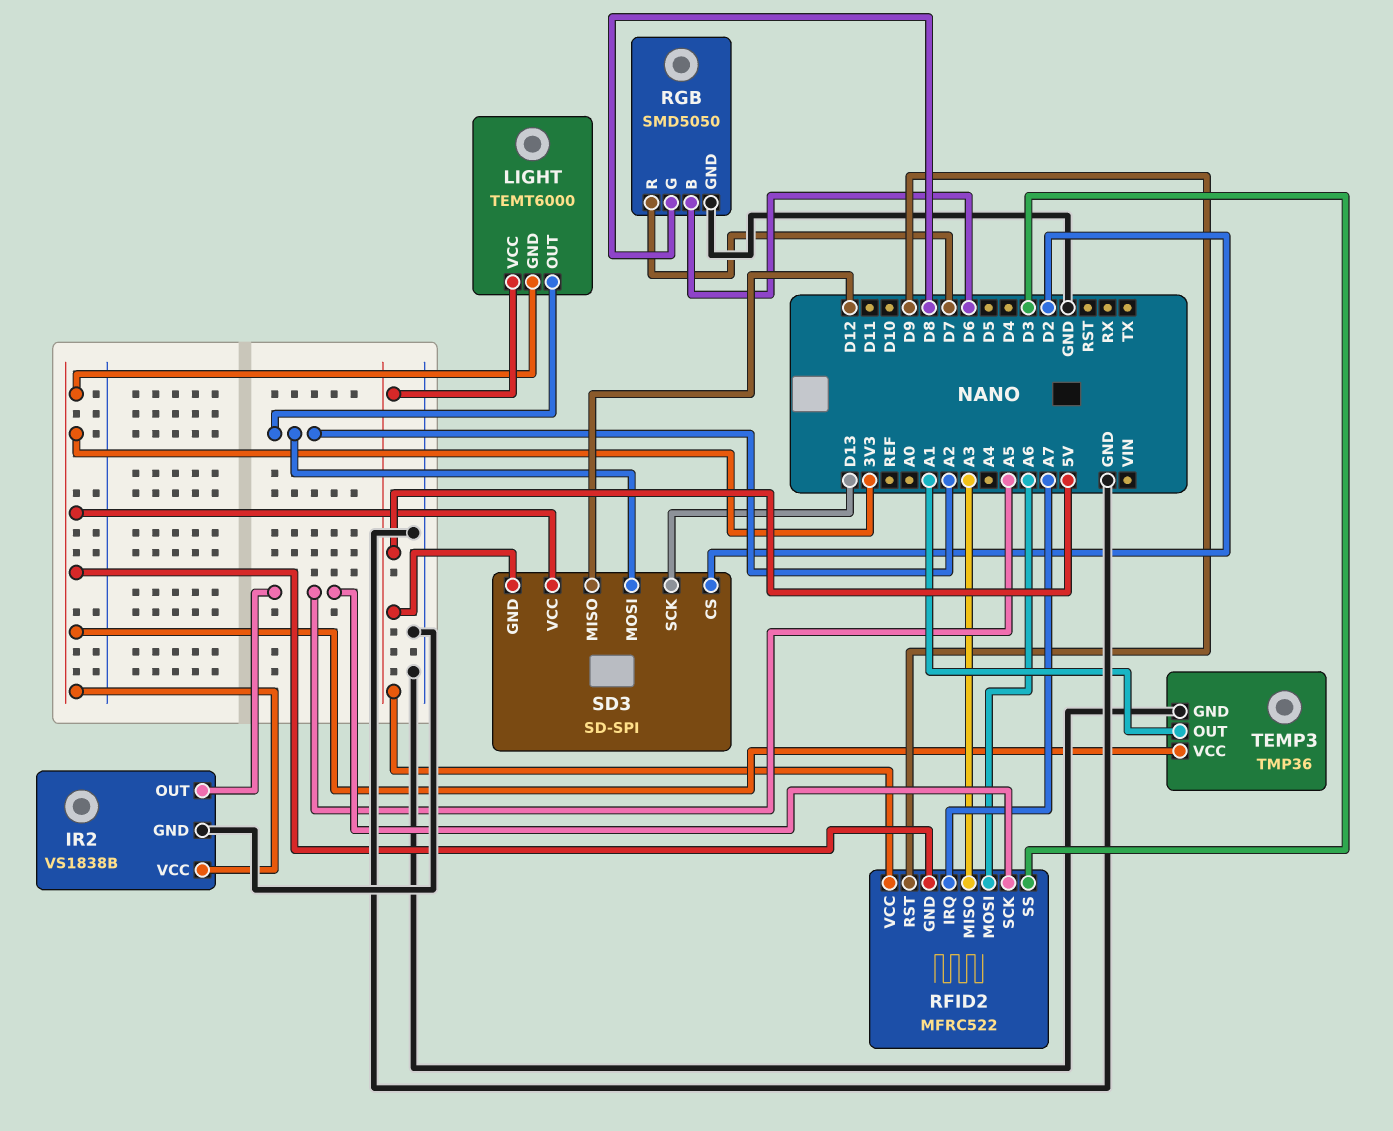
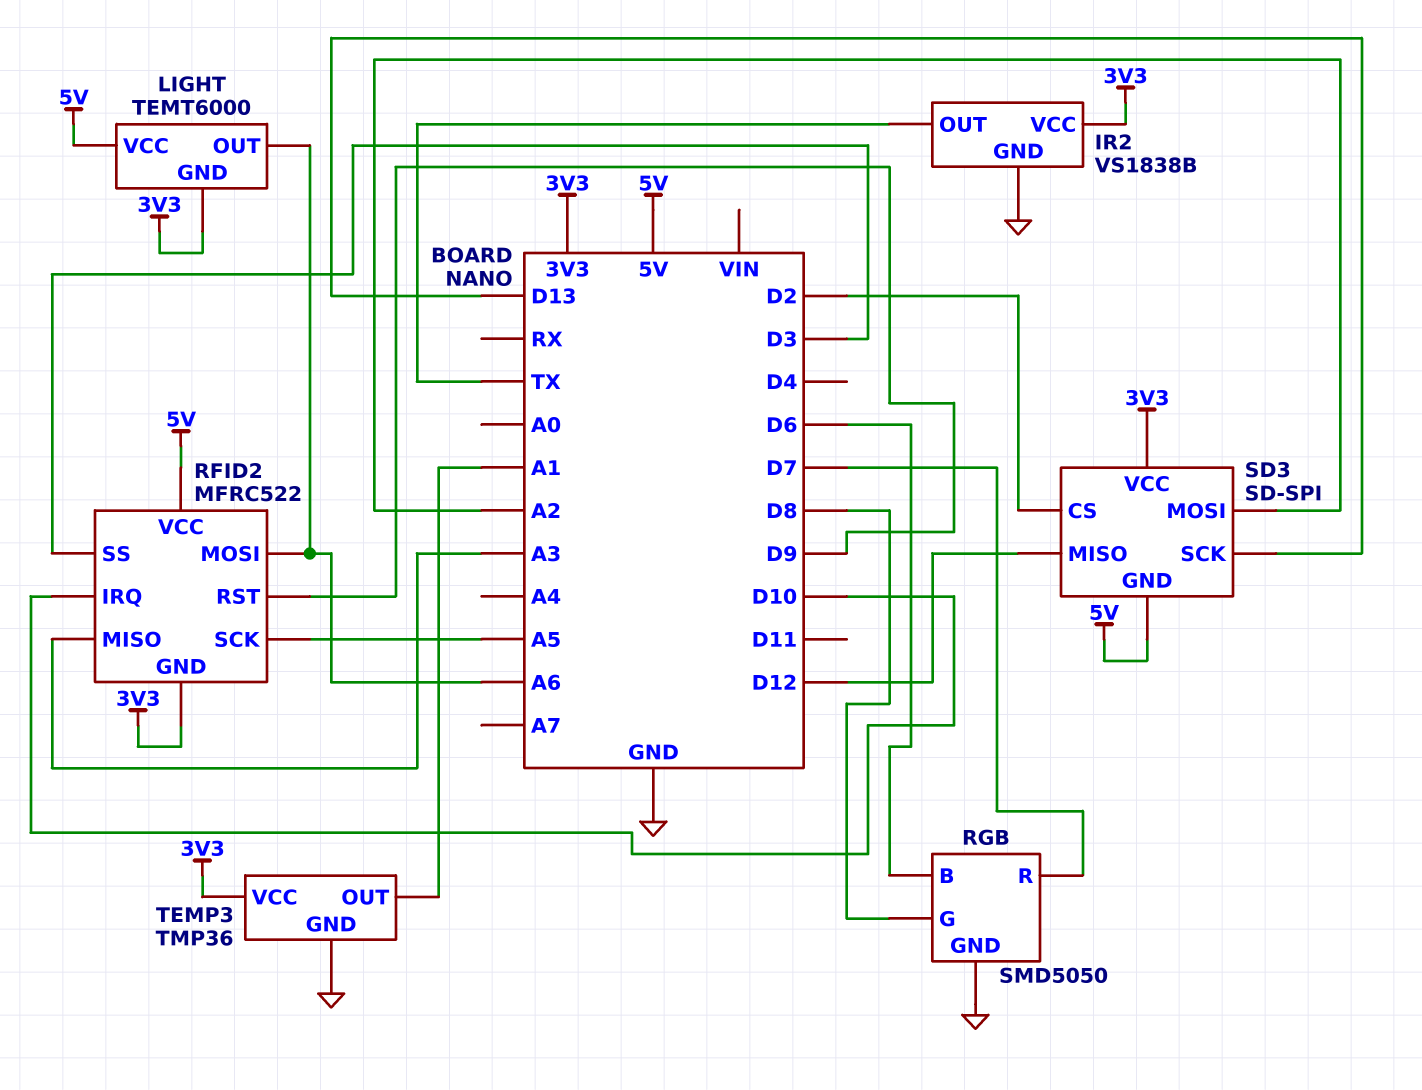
IR2 pin OUT: A5 -> TX
LIGHT pin OUT: A2 -> A6
RFID2 pin IRQ: A7 -> D10

